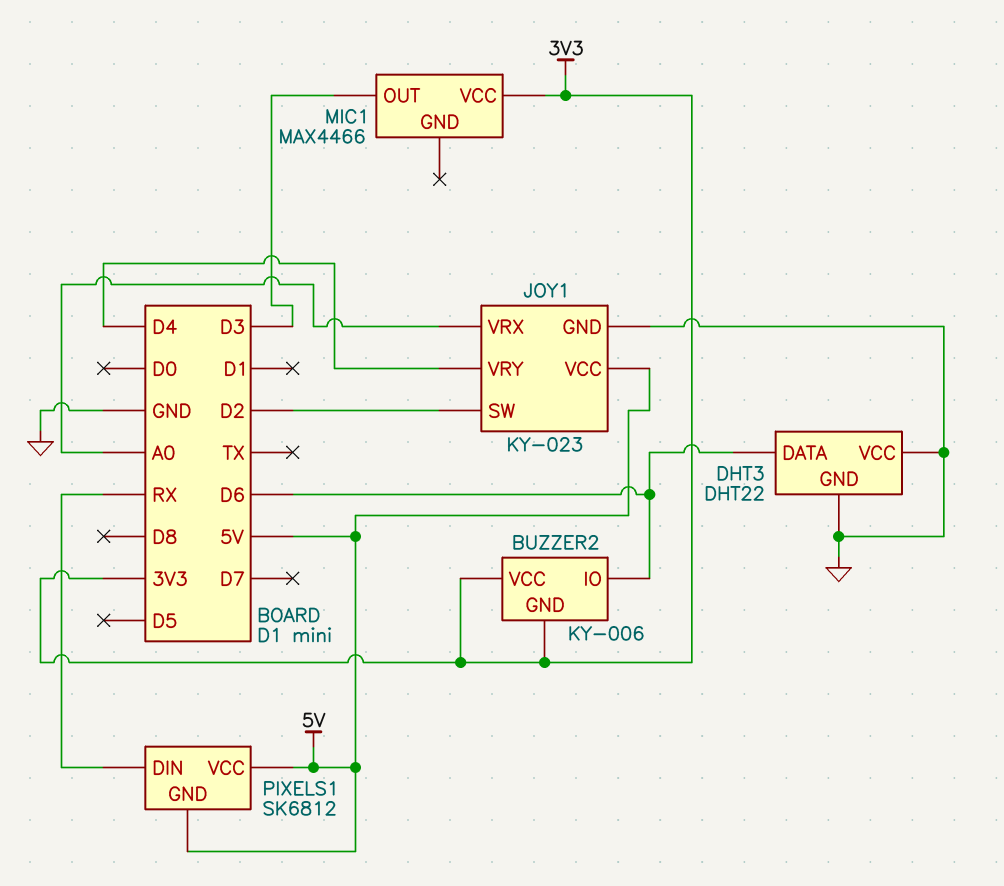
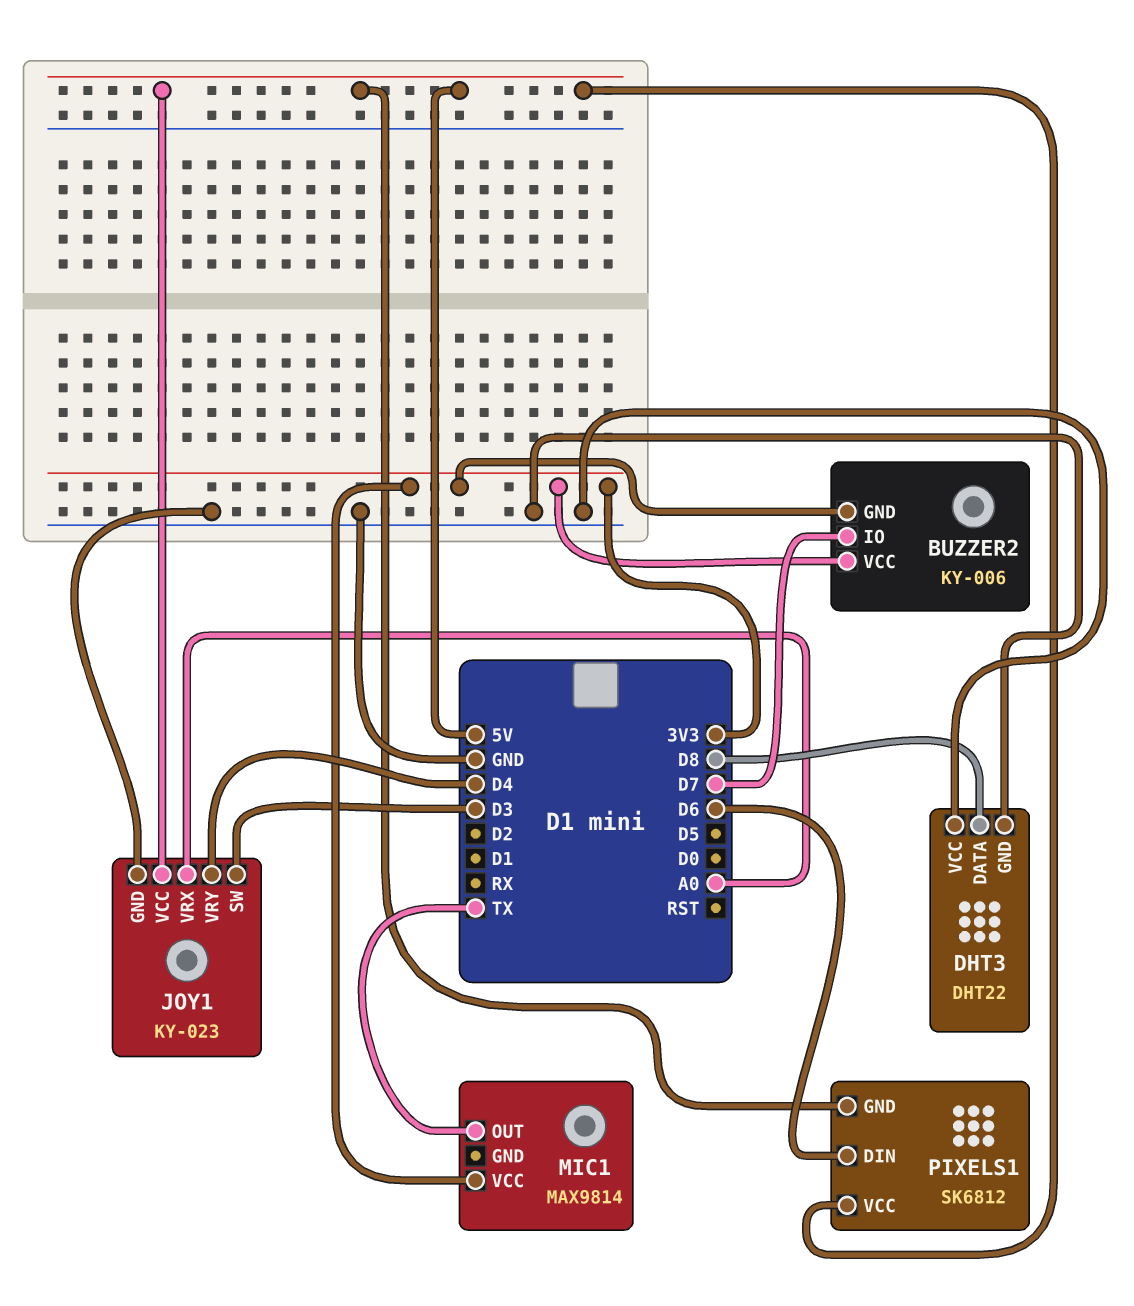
BUZZER2 pin IO: D6 -> D7
DHT3 pin DATA: D6 -> D8
JOY1 pin SW: D2 -> D3
MIC1: MAX4466 -> MAX9814
MIC1 pin OUT: D3 -> TX
PIXELS1 pin DIN: RX -> D6

